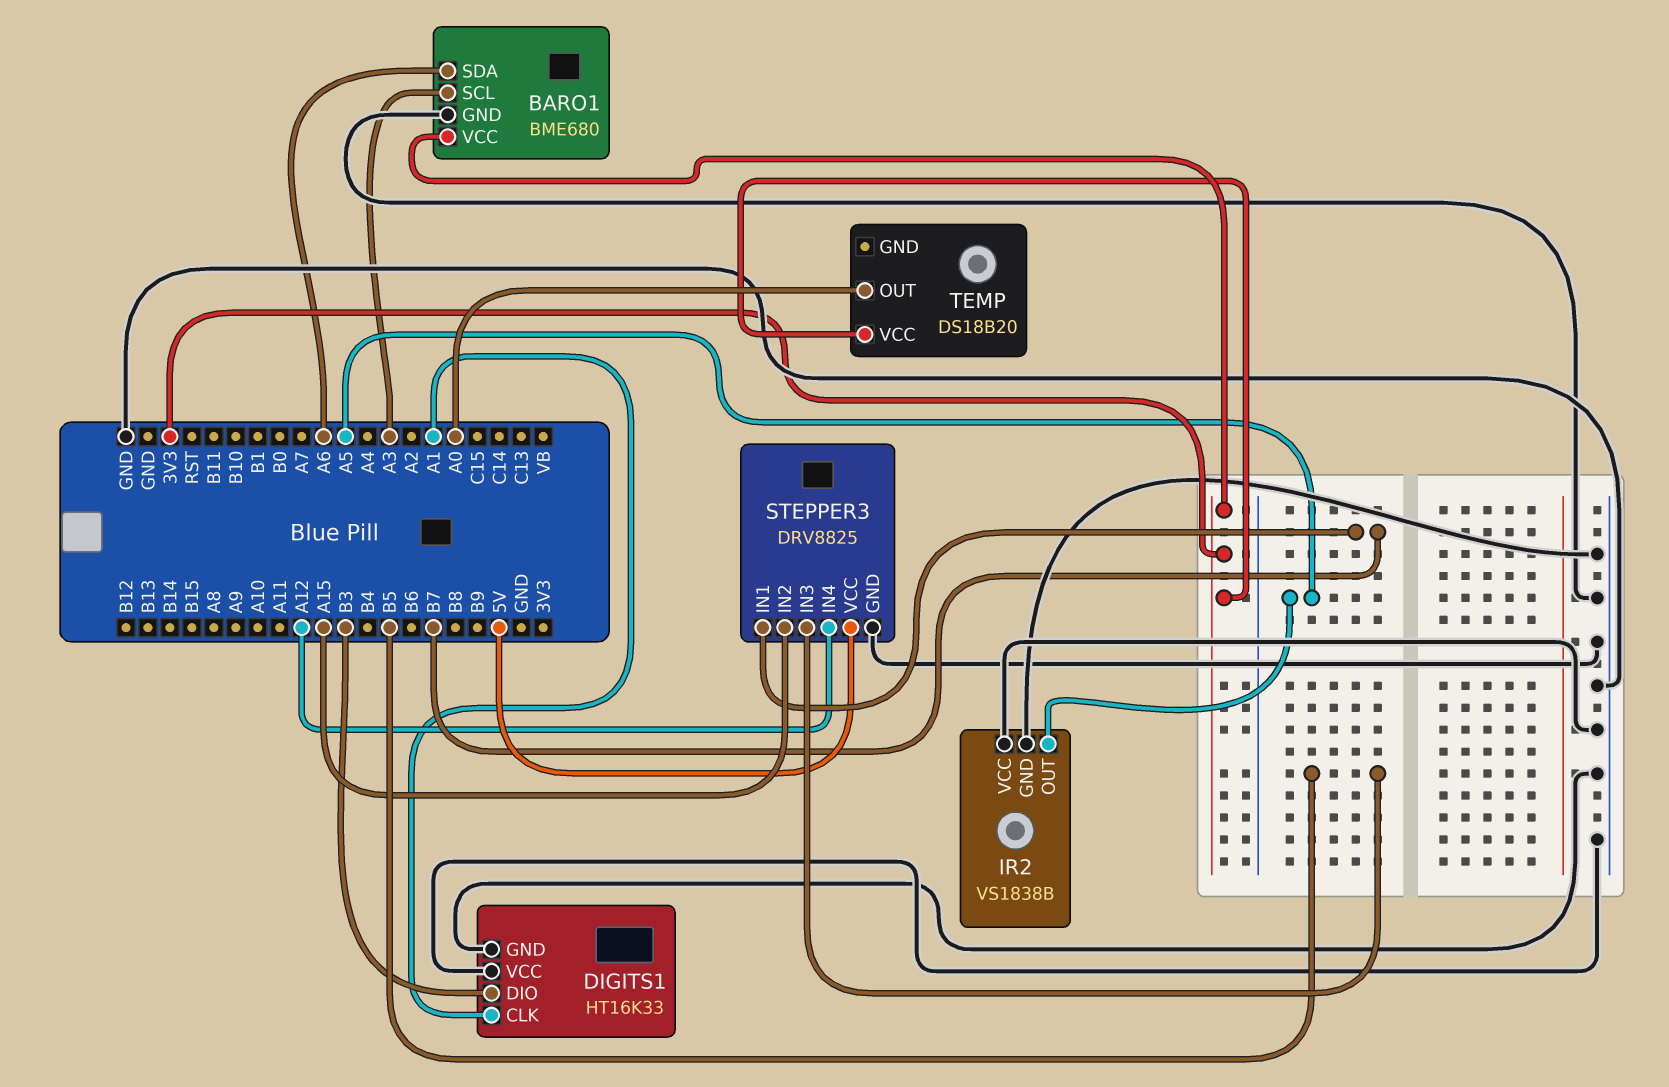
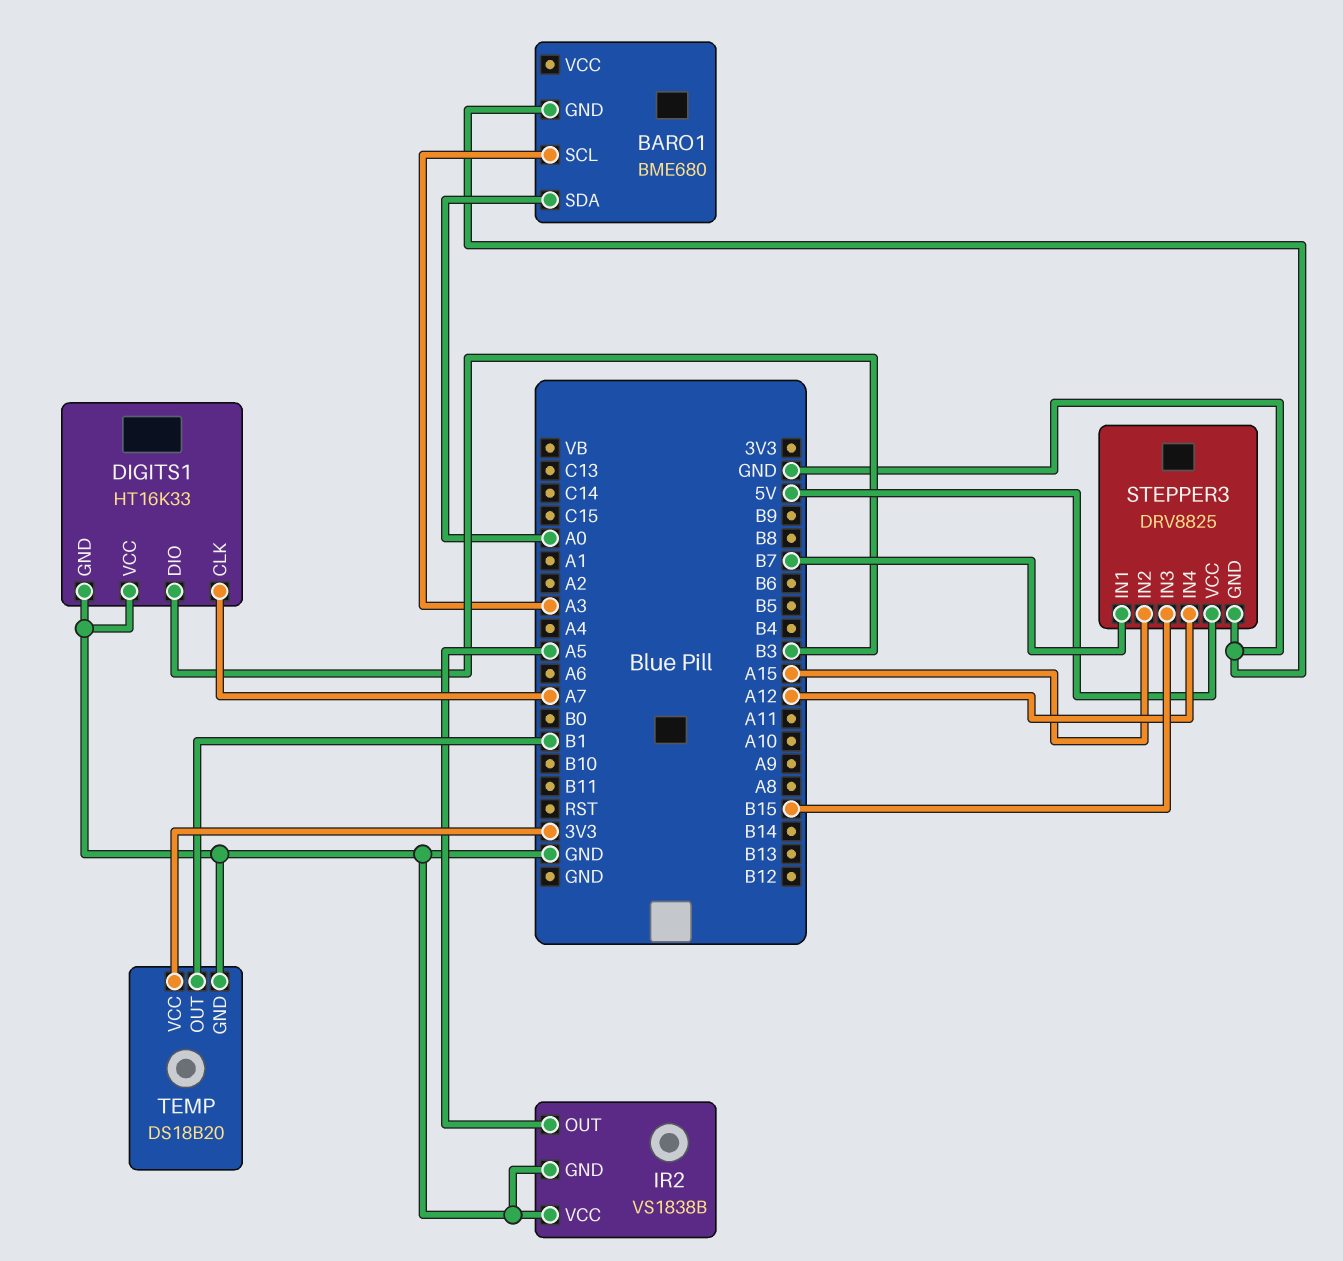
BARO1 pin SDA: A6 -> A0
BARO1 pin VCC: 3V3 -> none
DIGITS1 pin CLK: A1 -> A7
STEPPER3 pin IN3: B5 -> B15
TEMP pin GND: none -> GND
TEMP pin OUT: A0 -> B1

